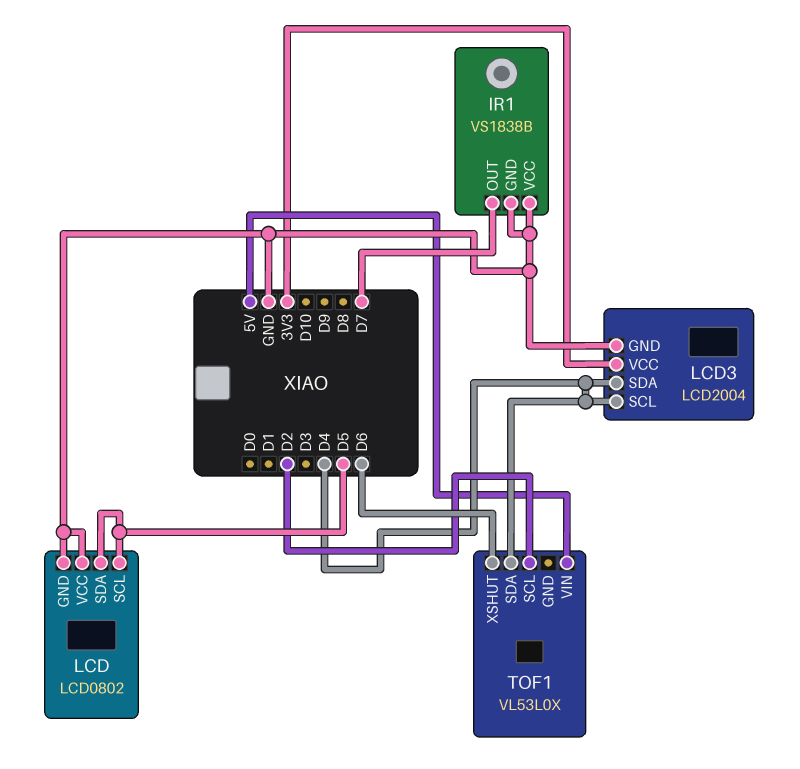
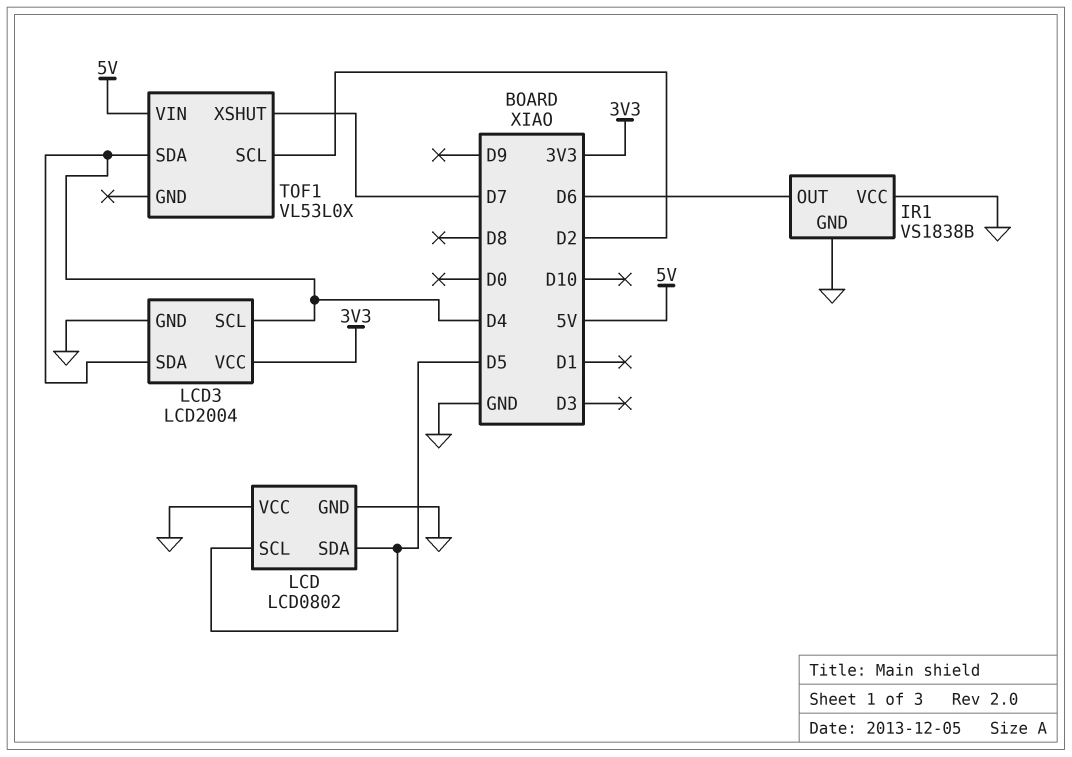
IR1 pin OUT: D7 -> D6
TOF1 pin XSHUT: D6 -> D7

